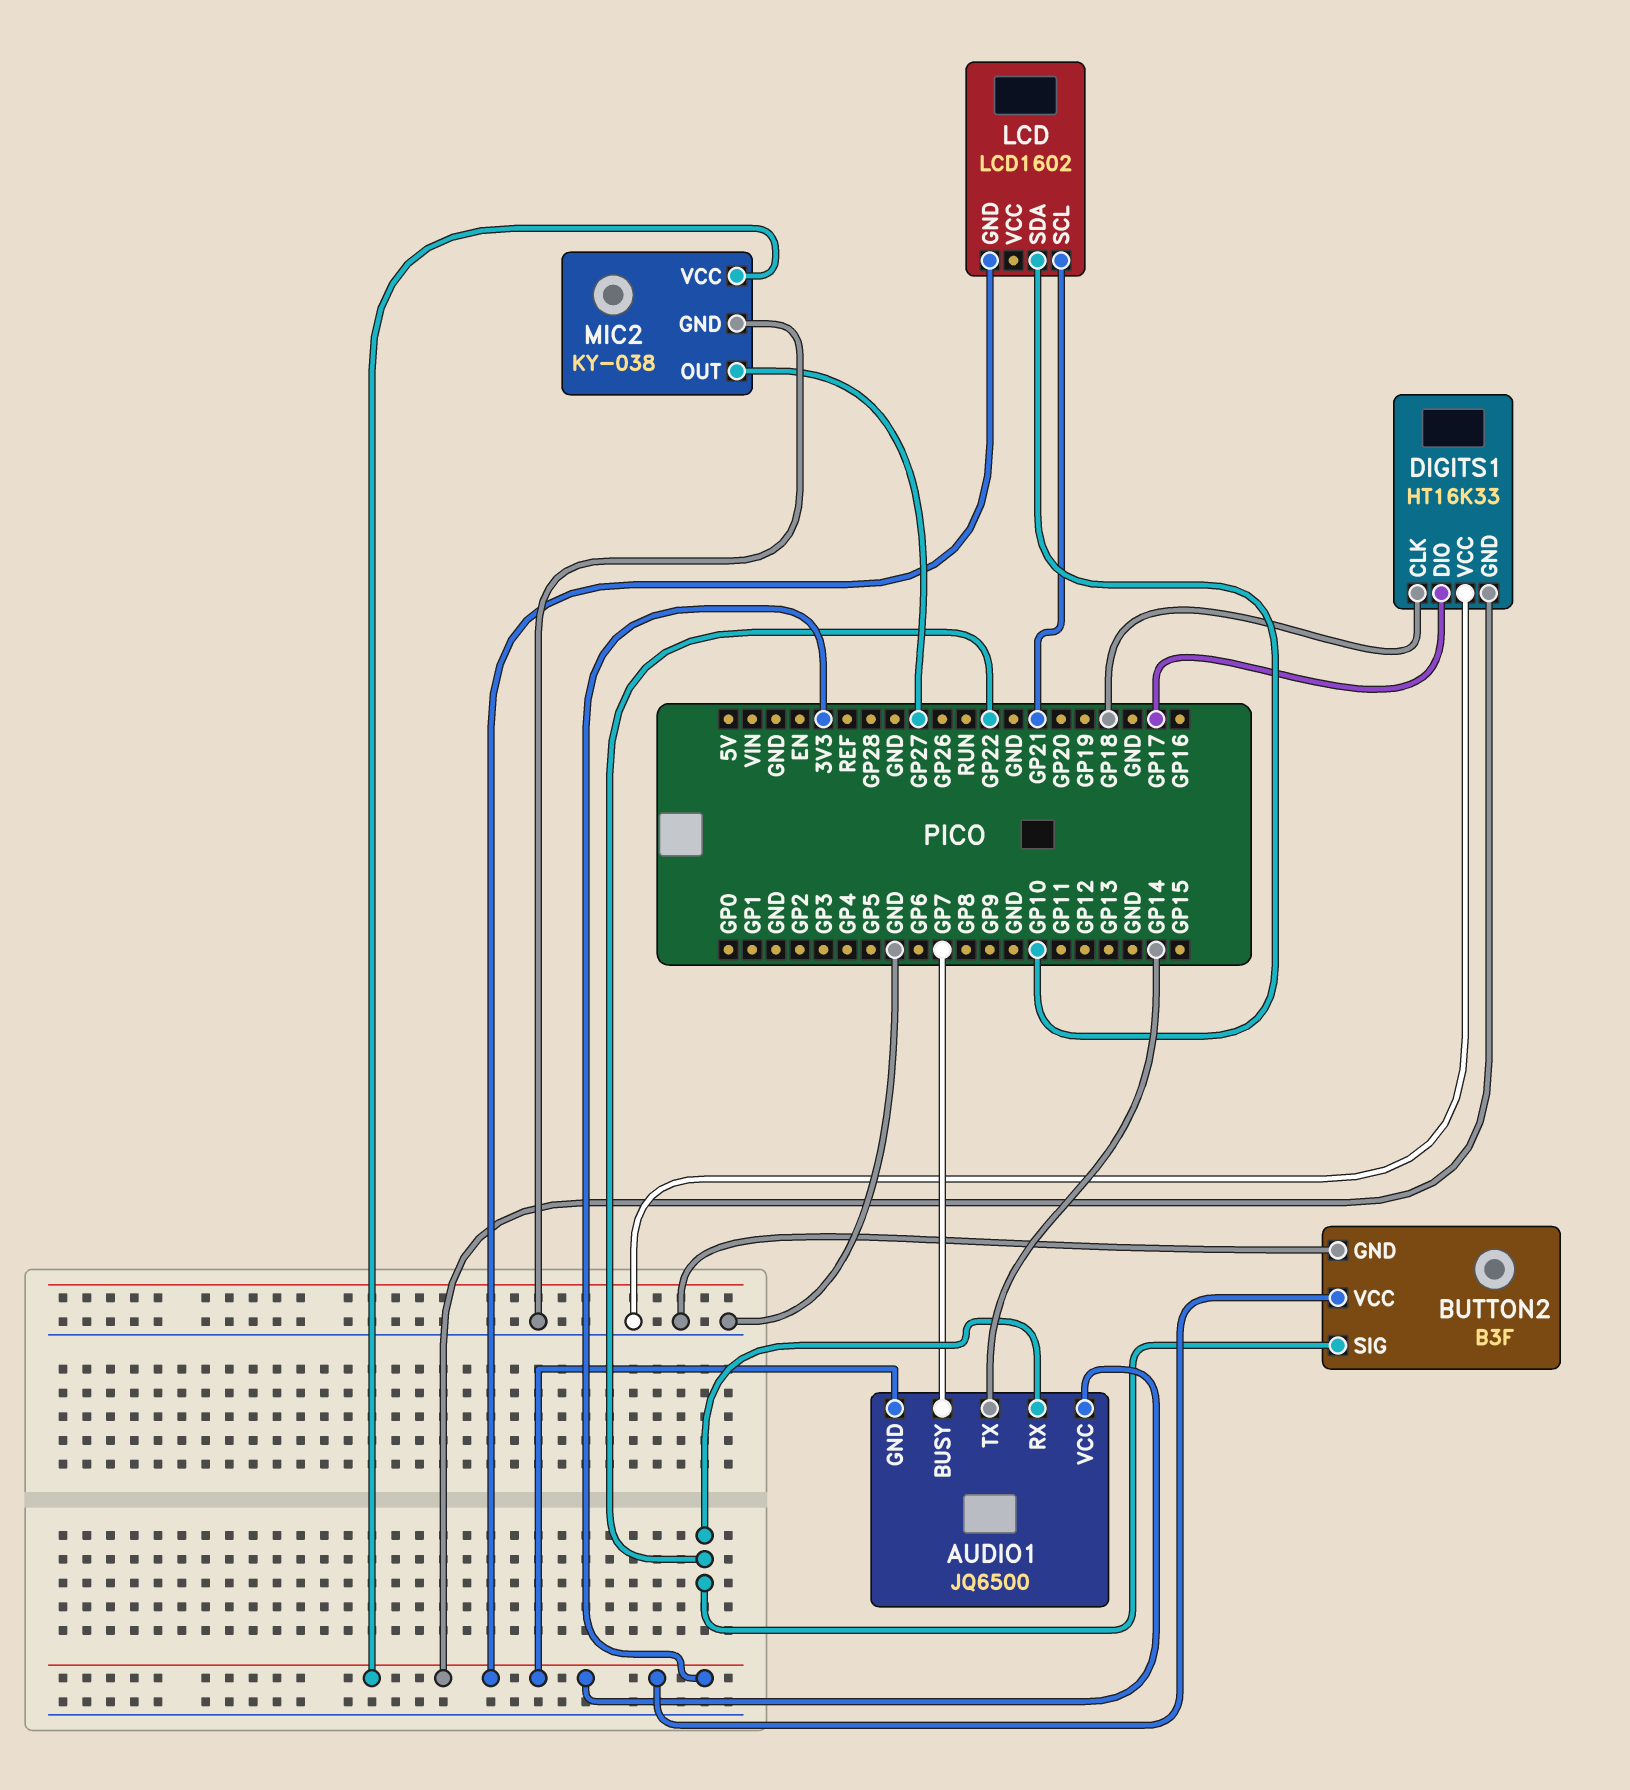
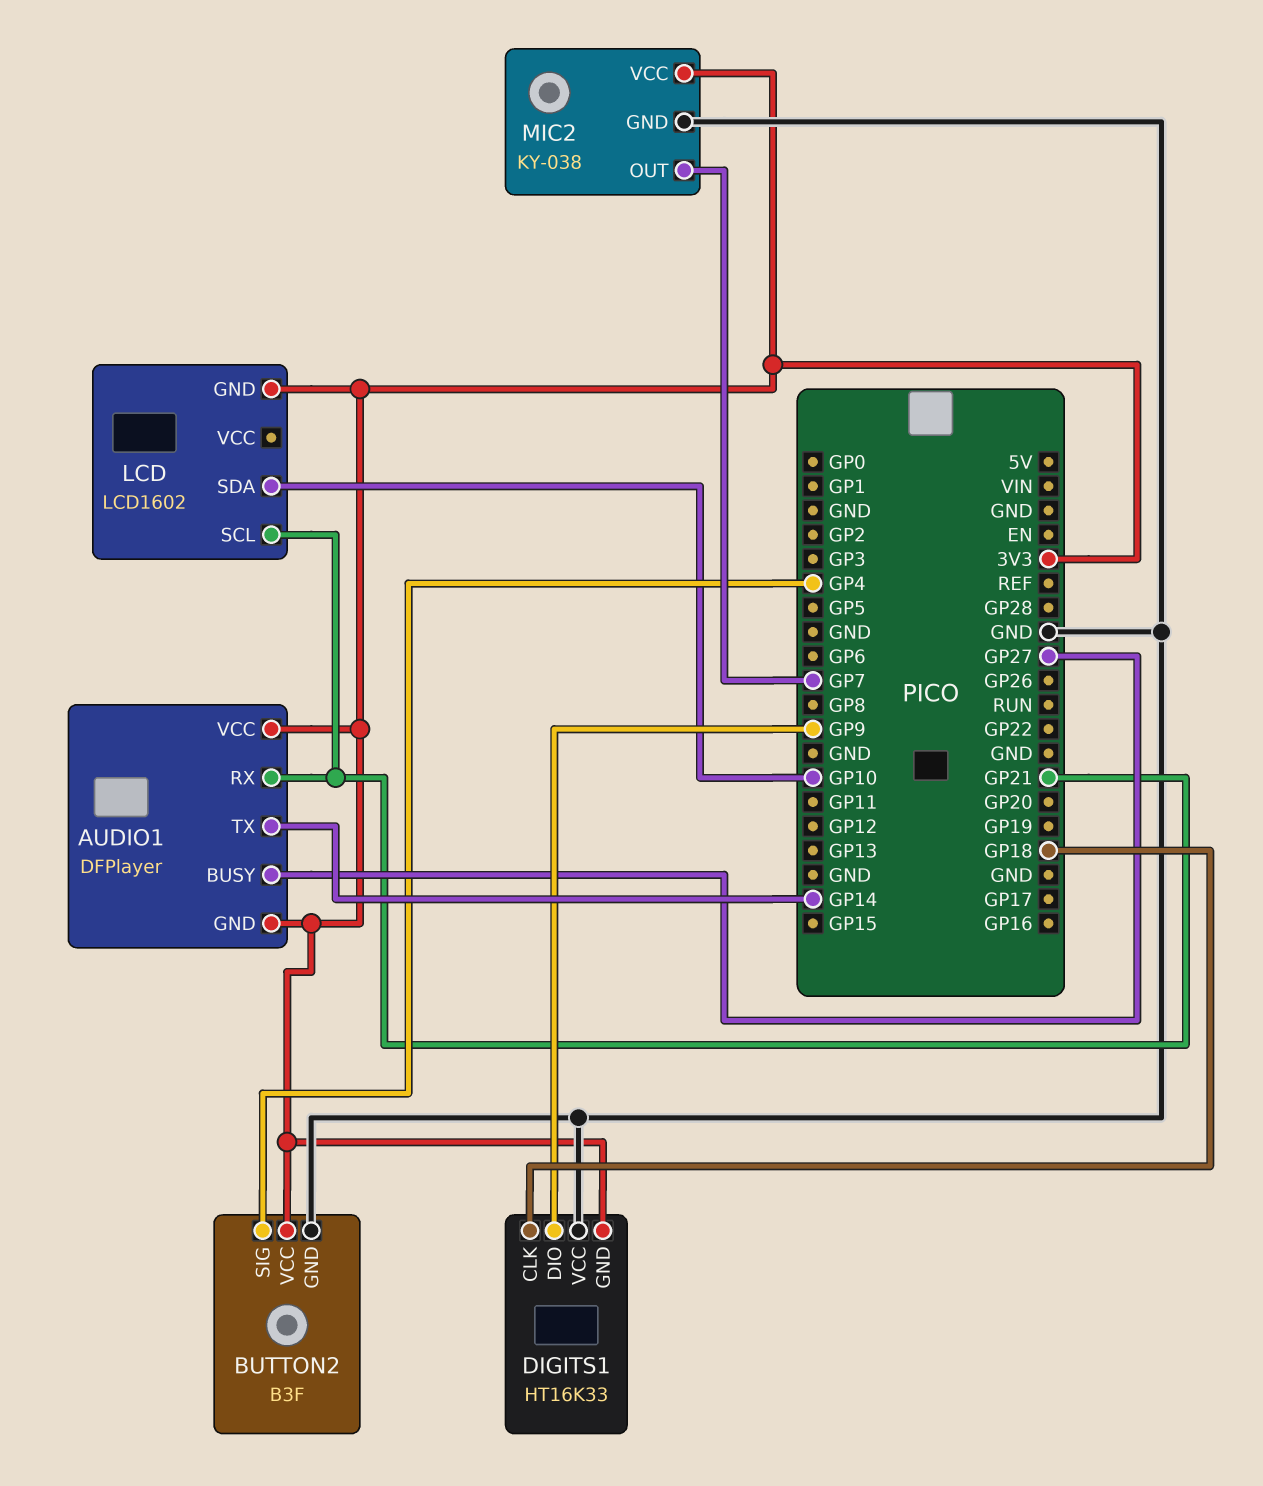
AUDIO1: JQ6500 -> DFPlayer
AUDIO1 pin BUSY: GP7 -> GP27
AUDIO1 pin RX: GP22 -> GP21
BUTTON2 pin SIG: GP22 -> GP4
DIGITS1 pin DIO: GP17 -> GP9
MIC2 pin OUT: GP27 -> GP7

